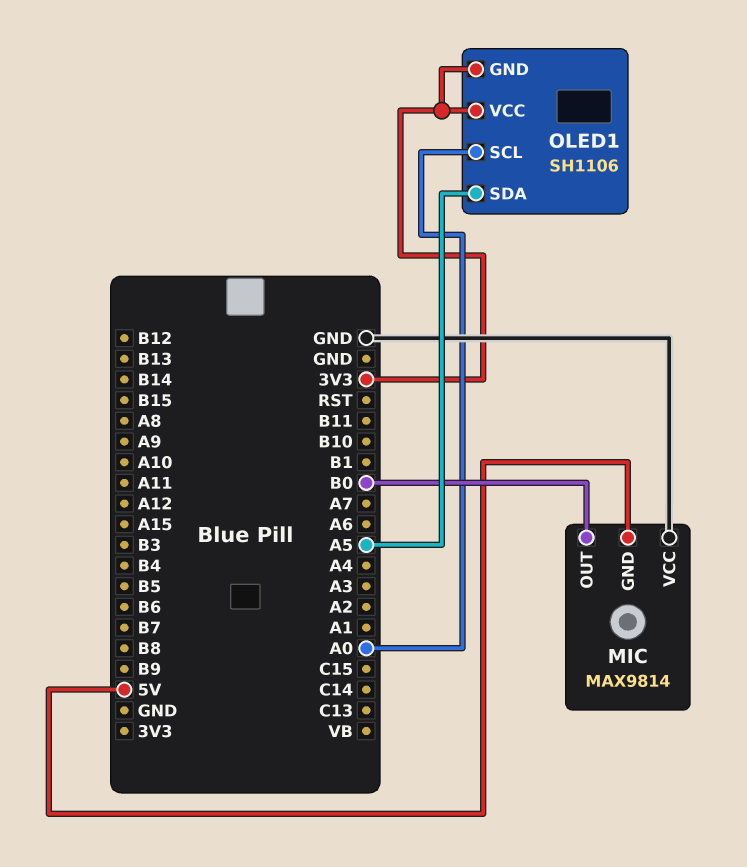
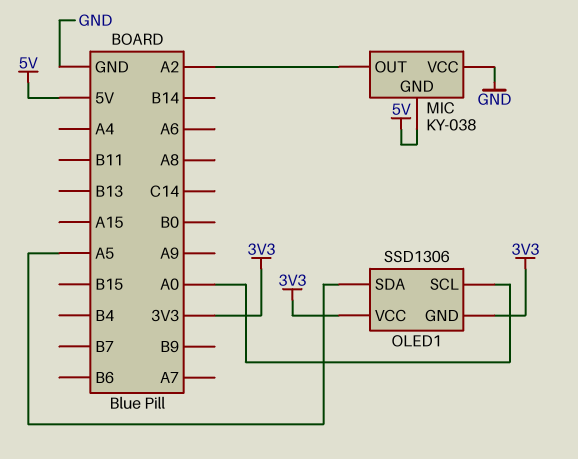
MIC: MAX9814 -> KY-038
MIC pin OUT: B0 -> A2
OLED1: SH1106 -> SSD1306

